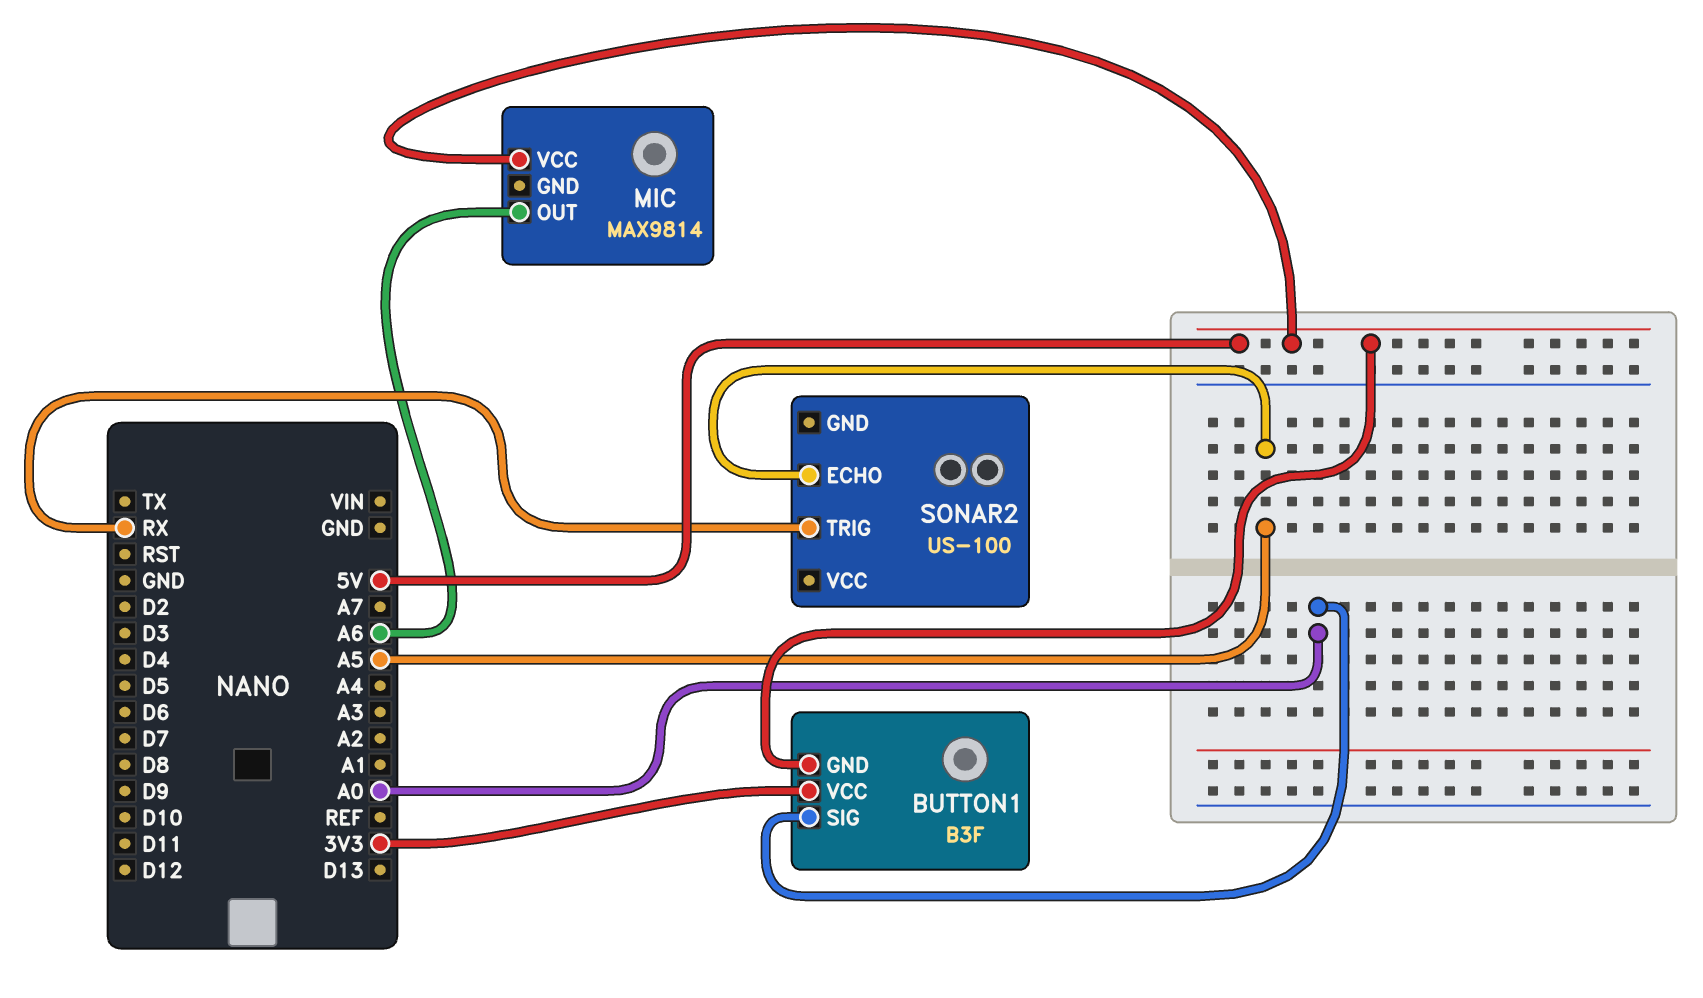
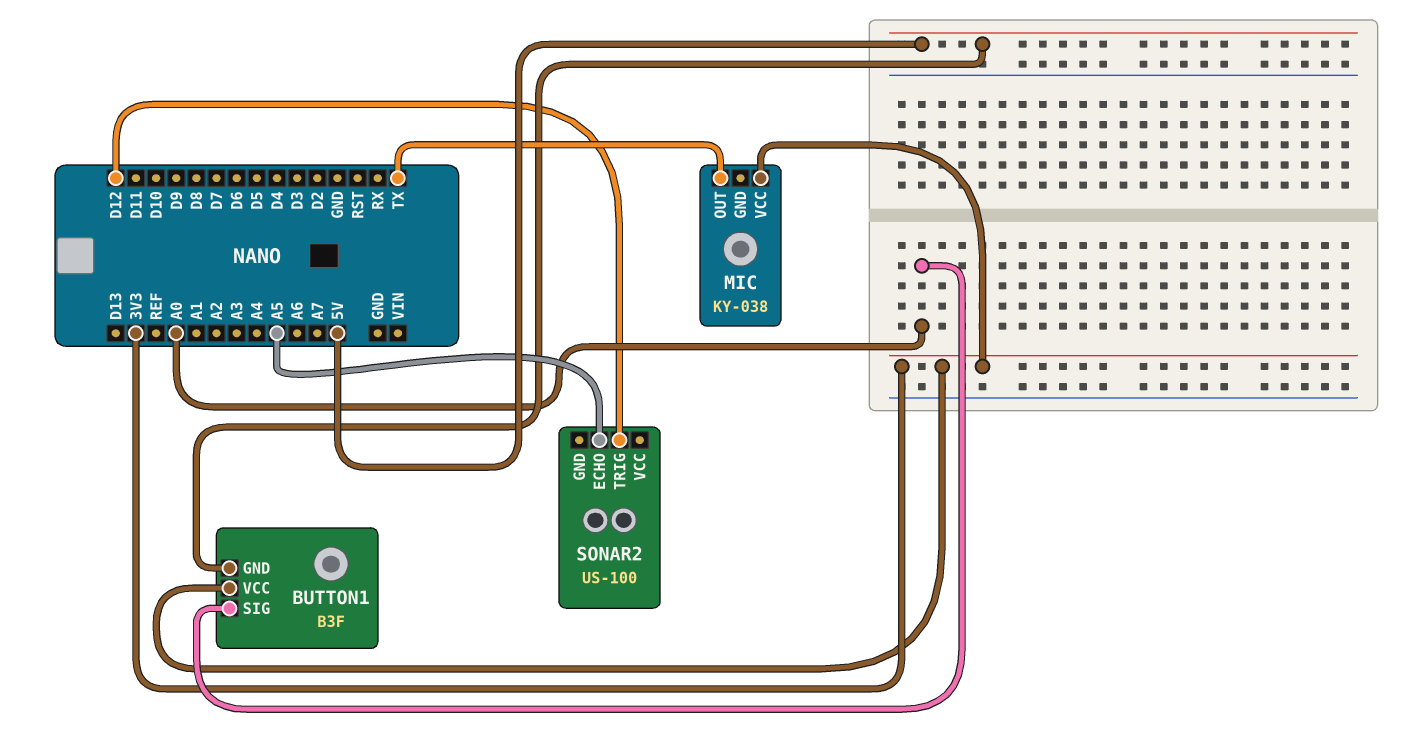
MIC: MAX9814 -> KY-038
MIC pin OUT: A6 -> TX
MIC pin VCC: 5V -> 3V3
SONAR2 pin TRIG: RX -> D12

